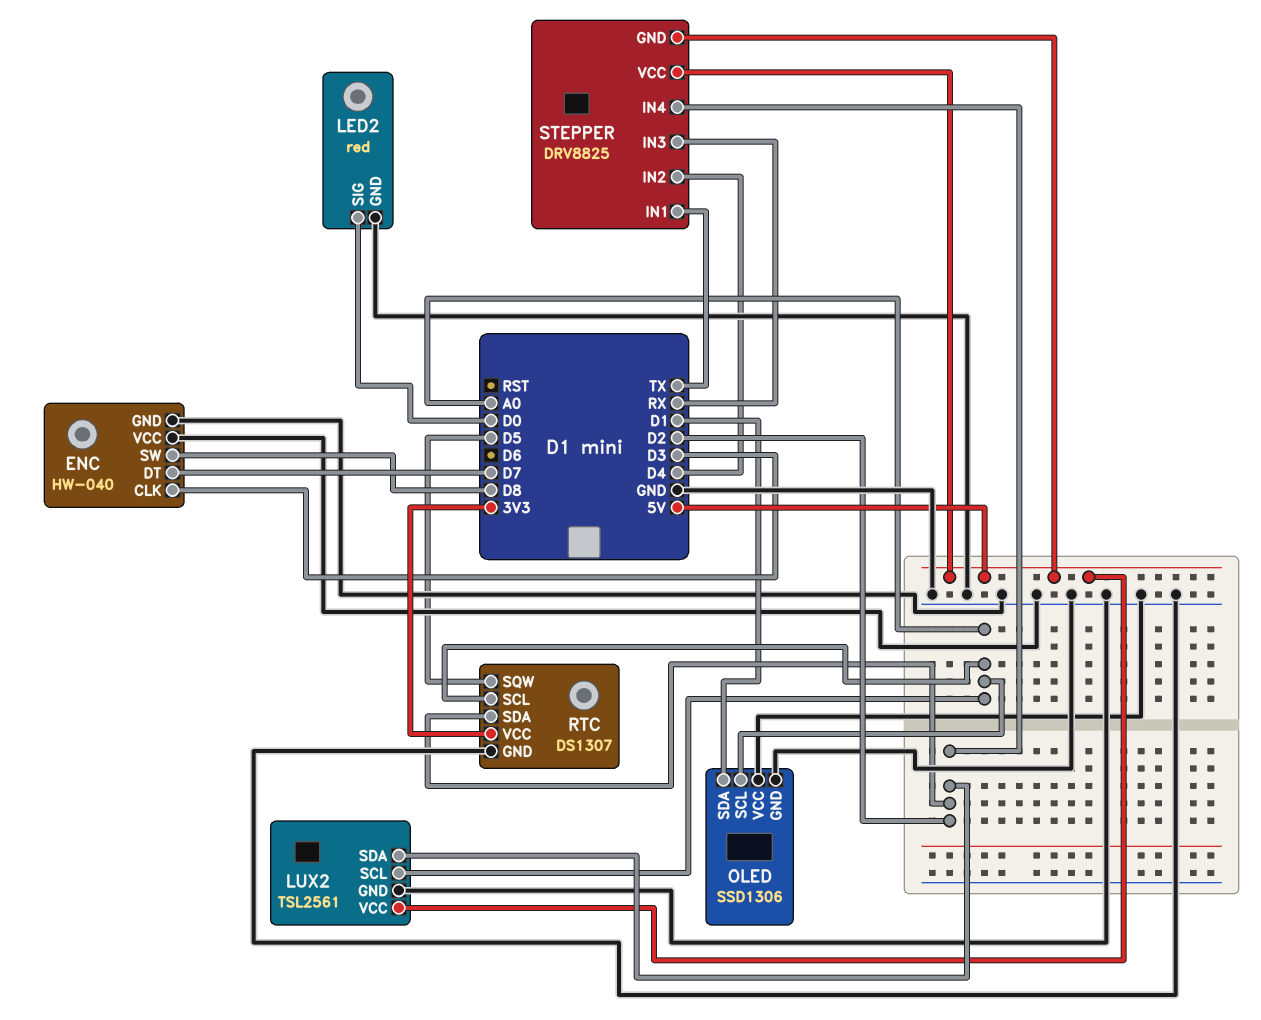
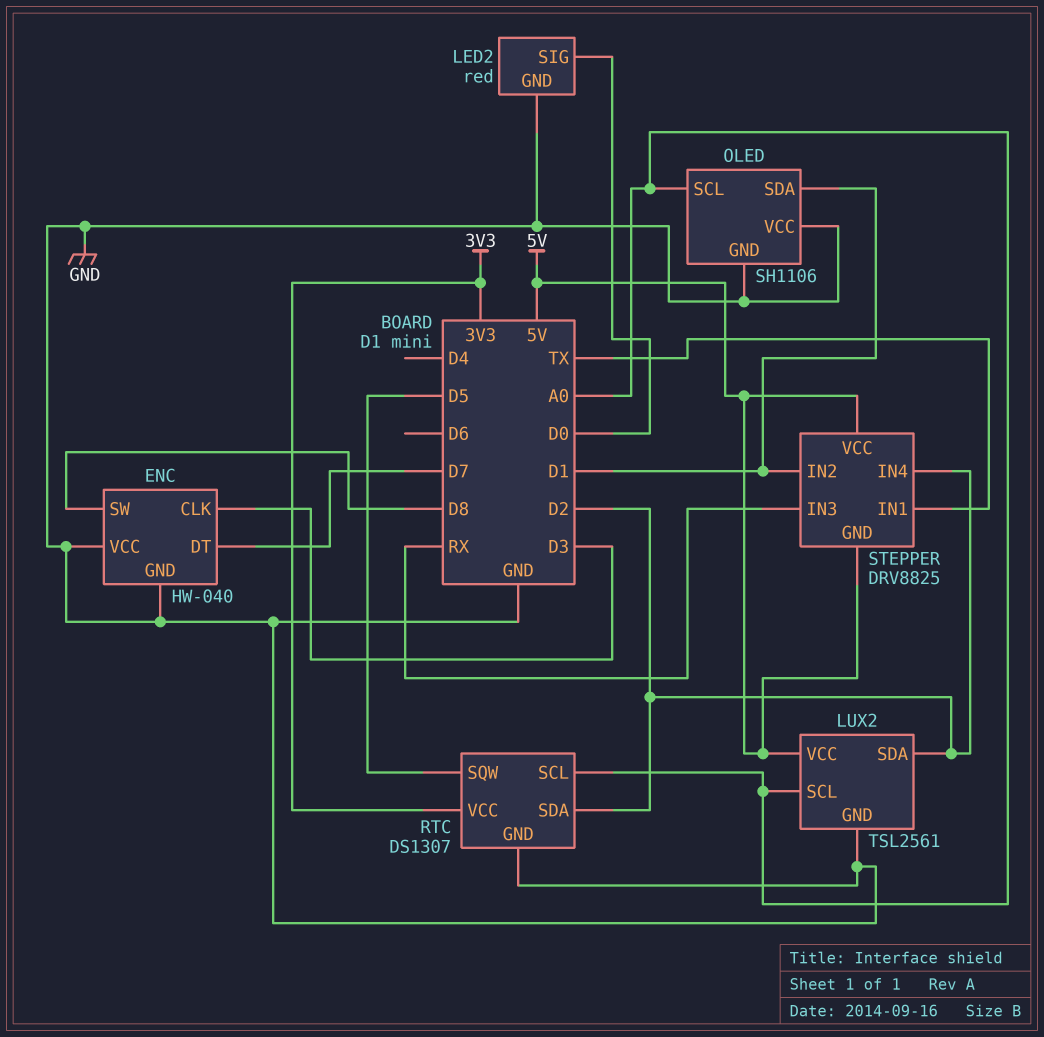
OLED: SSD1306 -> SH1106
STEPPER pin IN2: D4 -> D1

